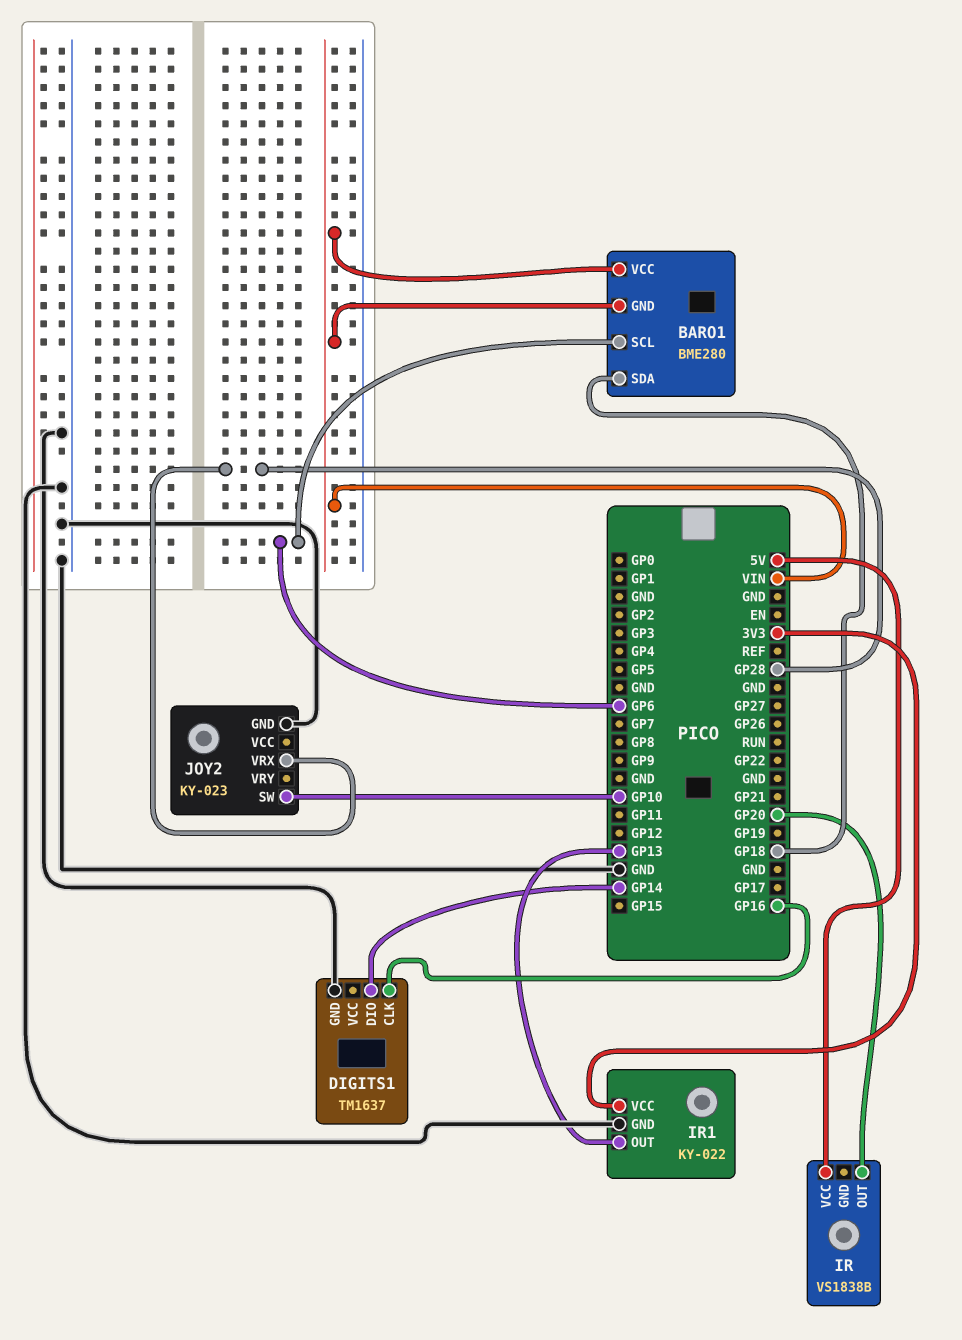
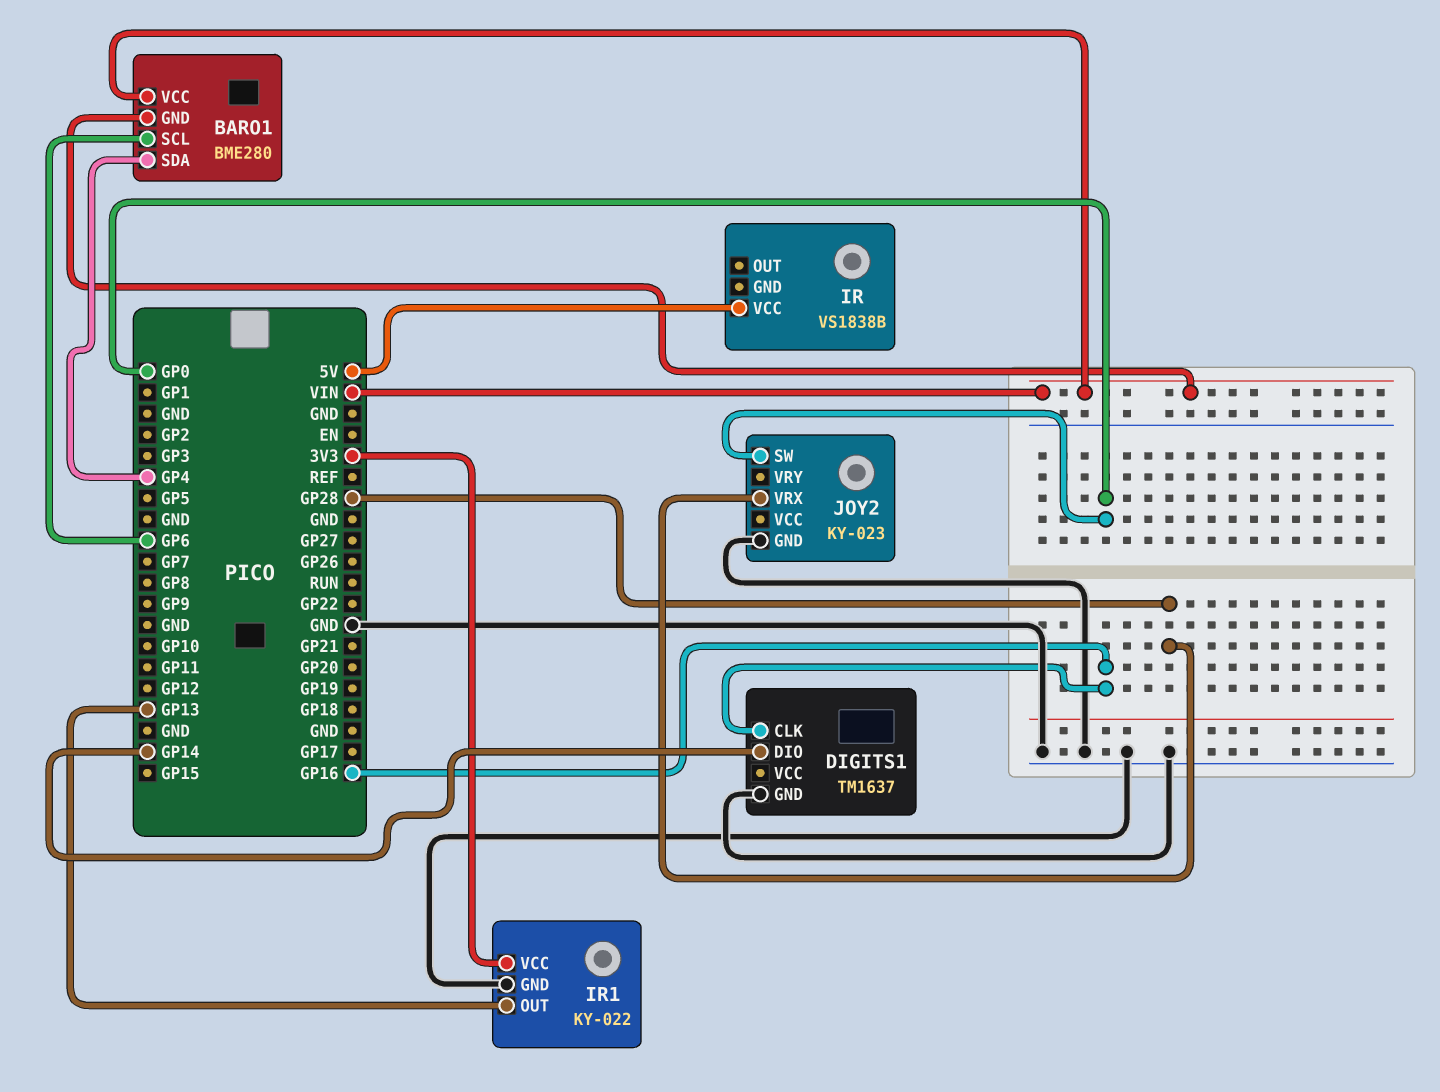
BARO1 pin SDA: GP18 -> GP4
IR pin OUT: GP20 -> none
JOY2 pin SW: GP10 -> GP0

